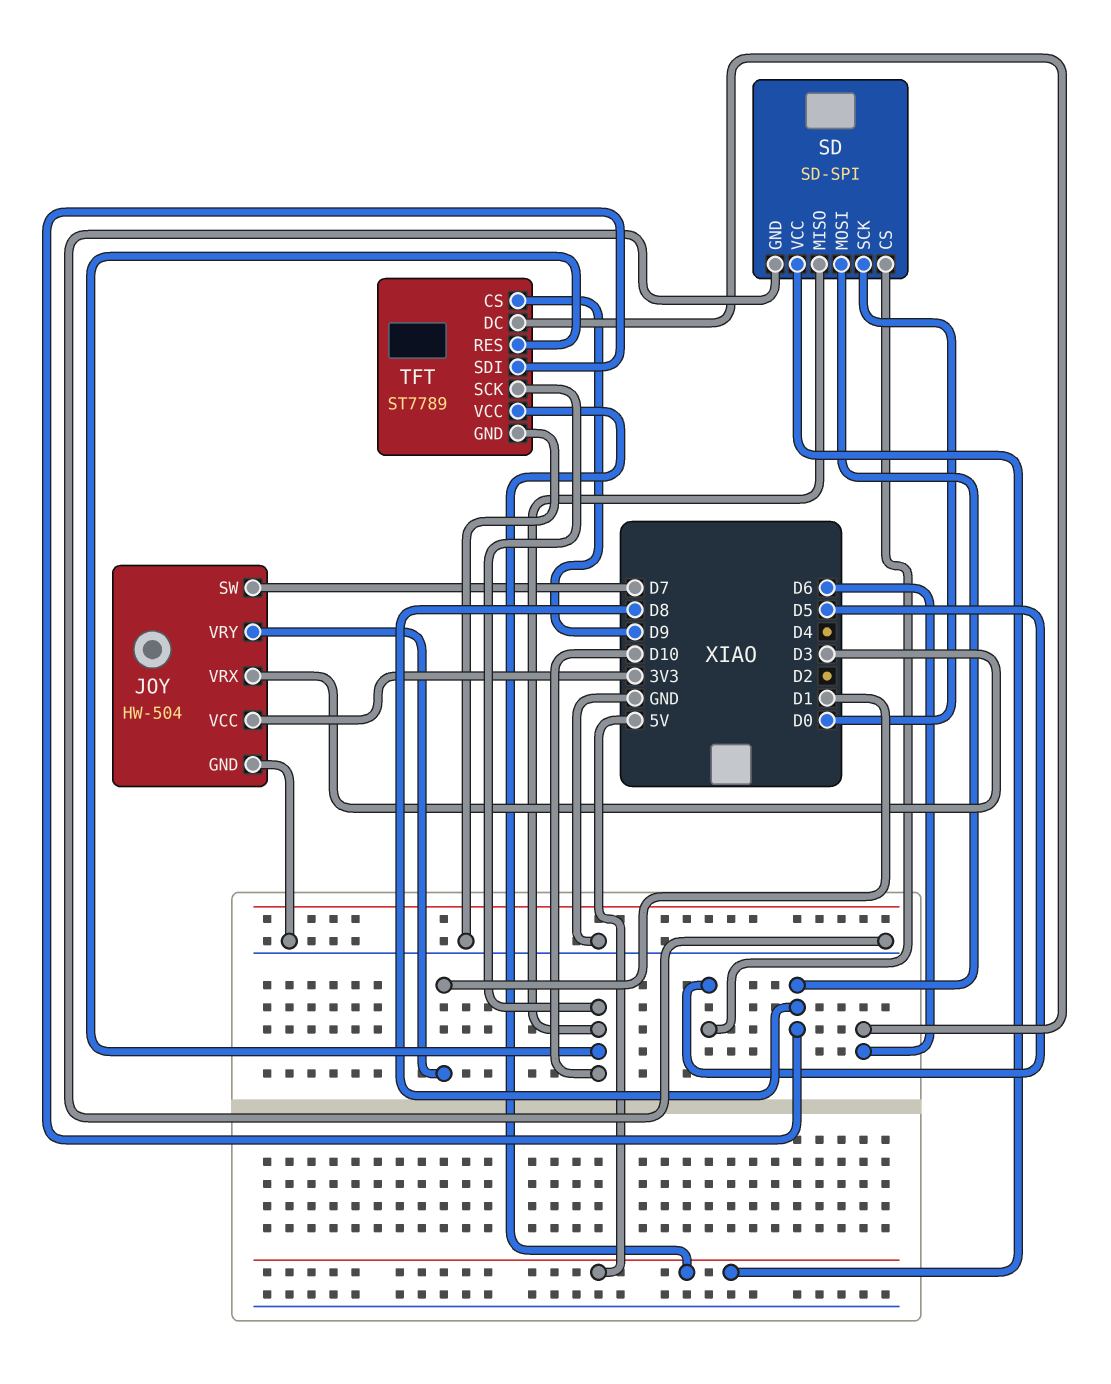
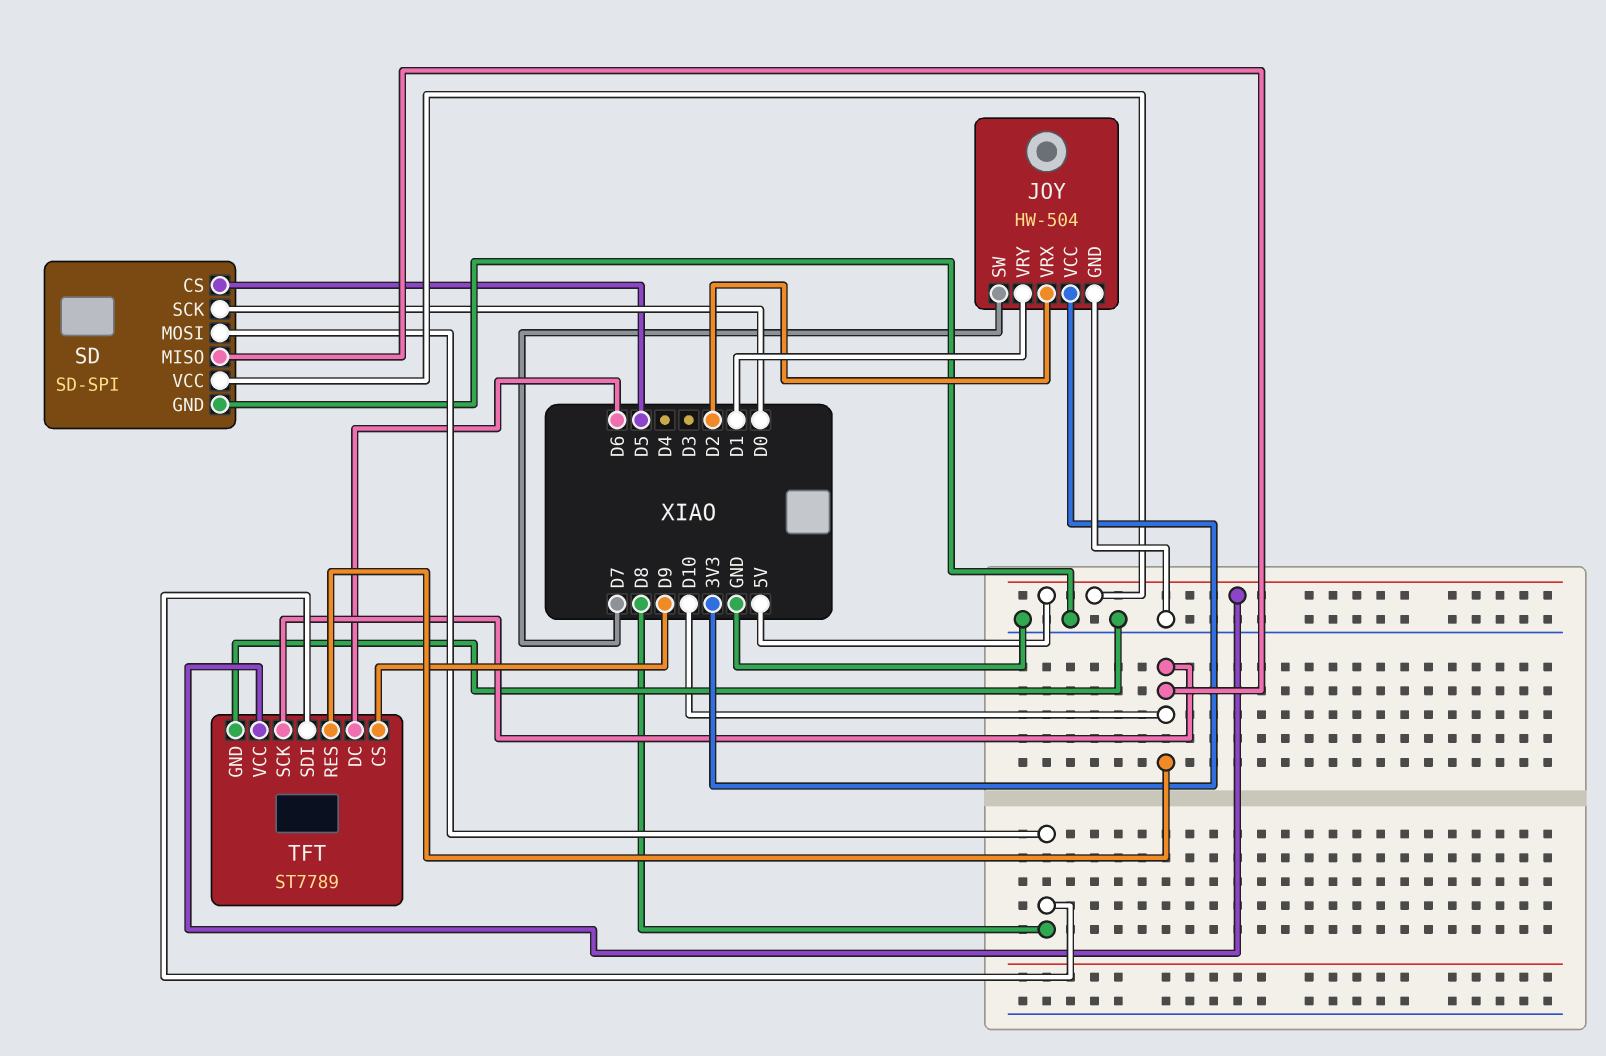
JOY pin VRX: D3 -> D2

